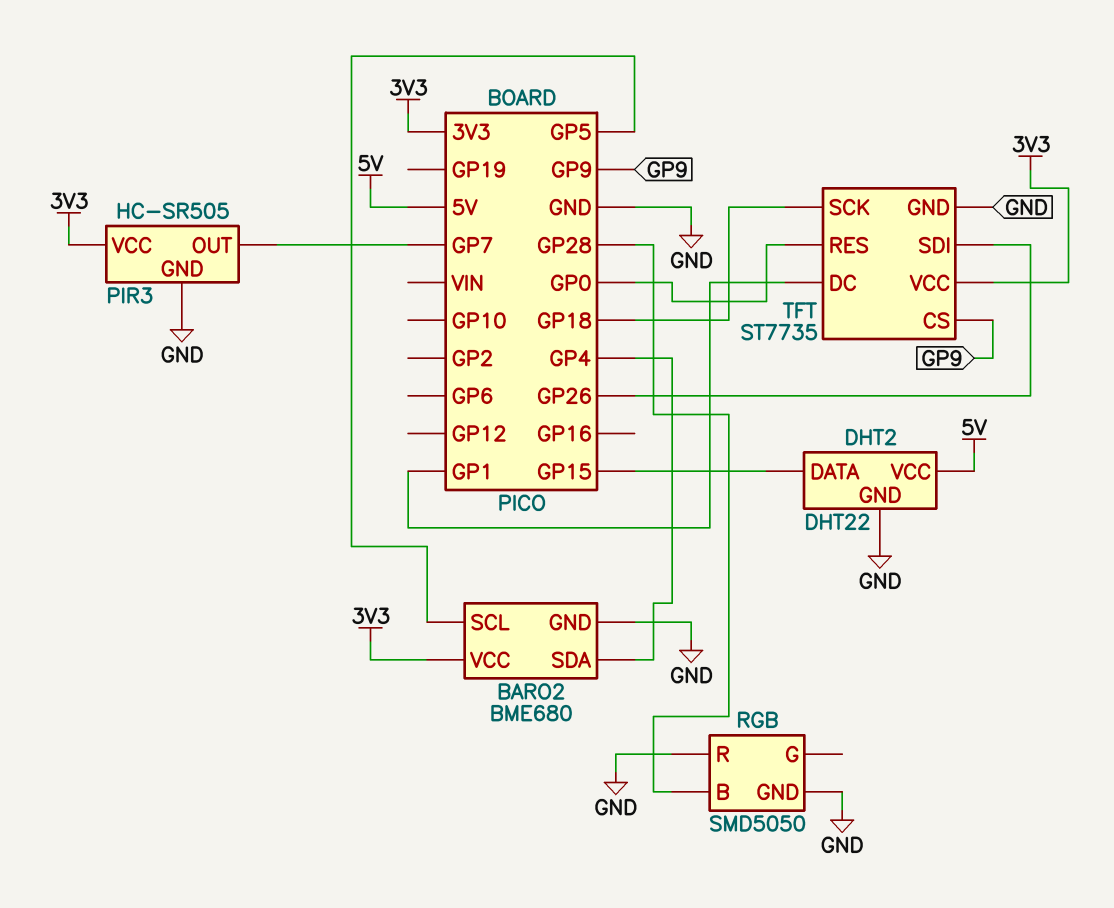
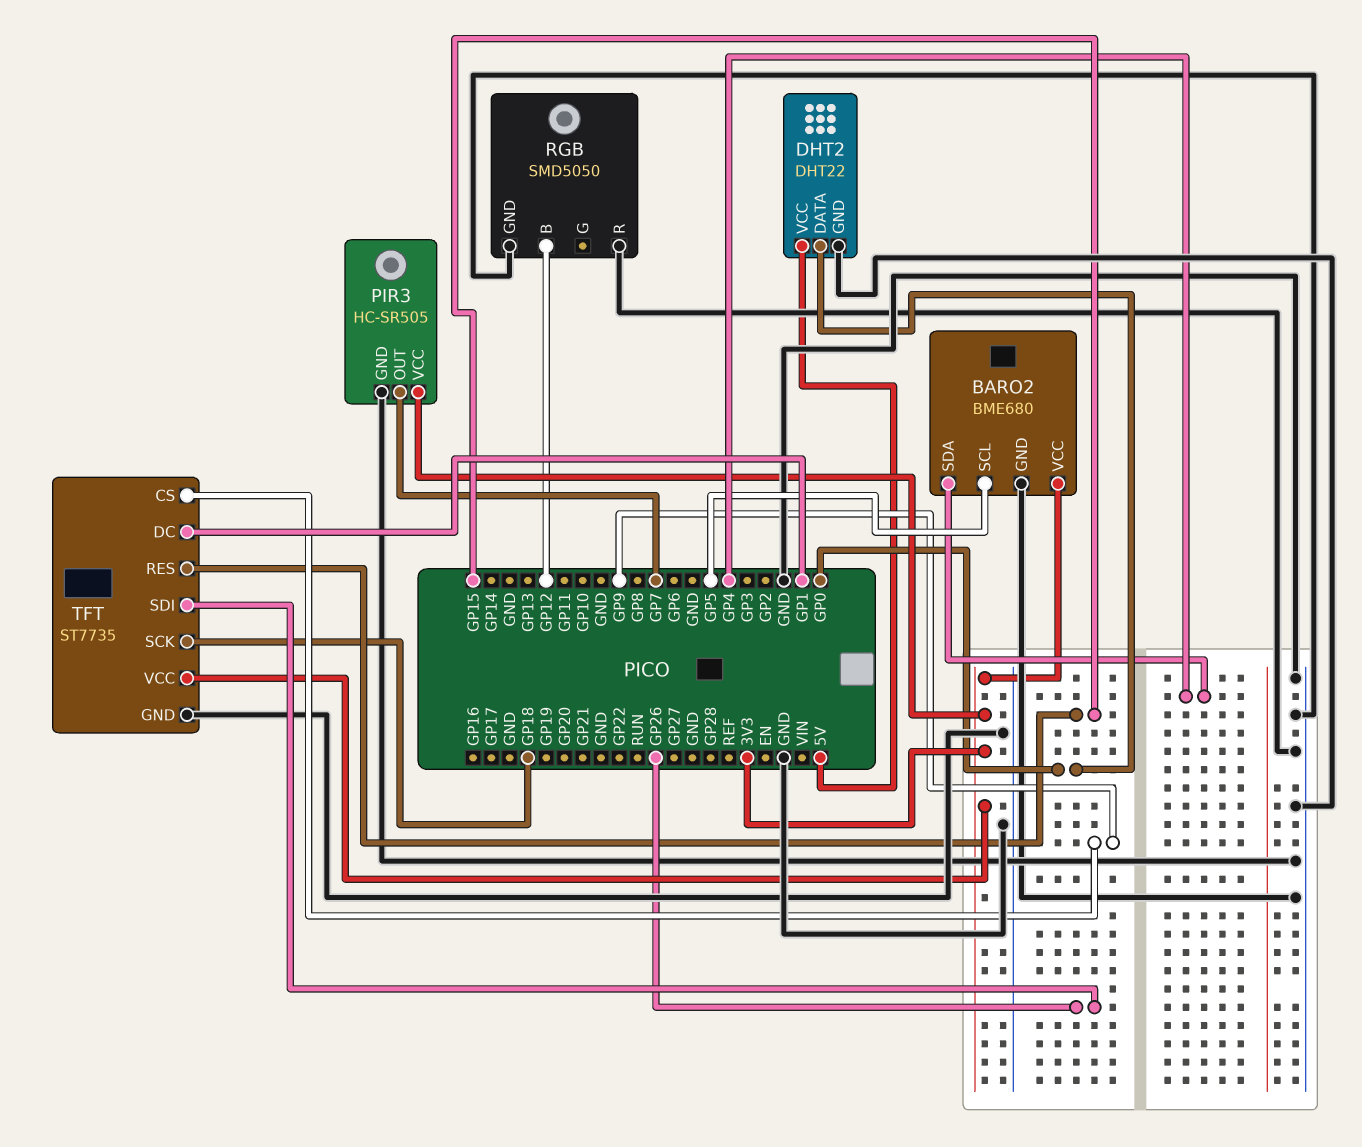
DHT2 pin DATA: GP15 -> GP0
RGB pin B: GP28 -> GP12
TFT pin RES: GP0 -> GP15

